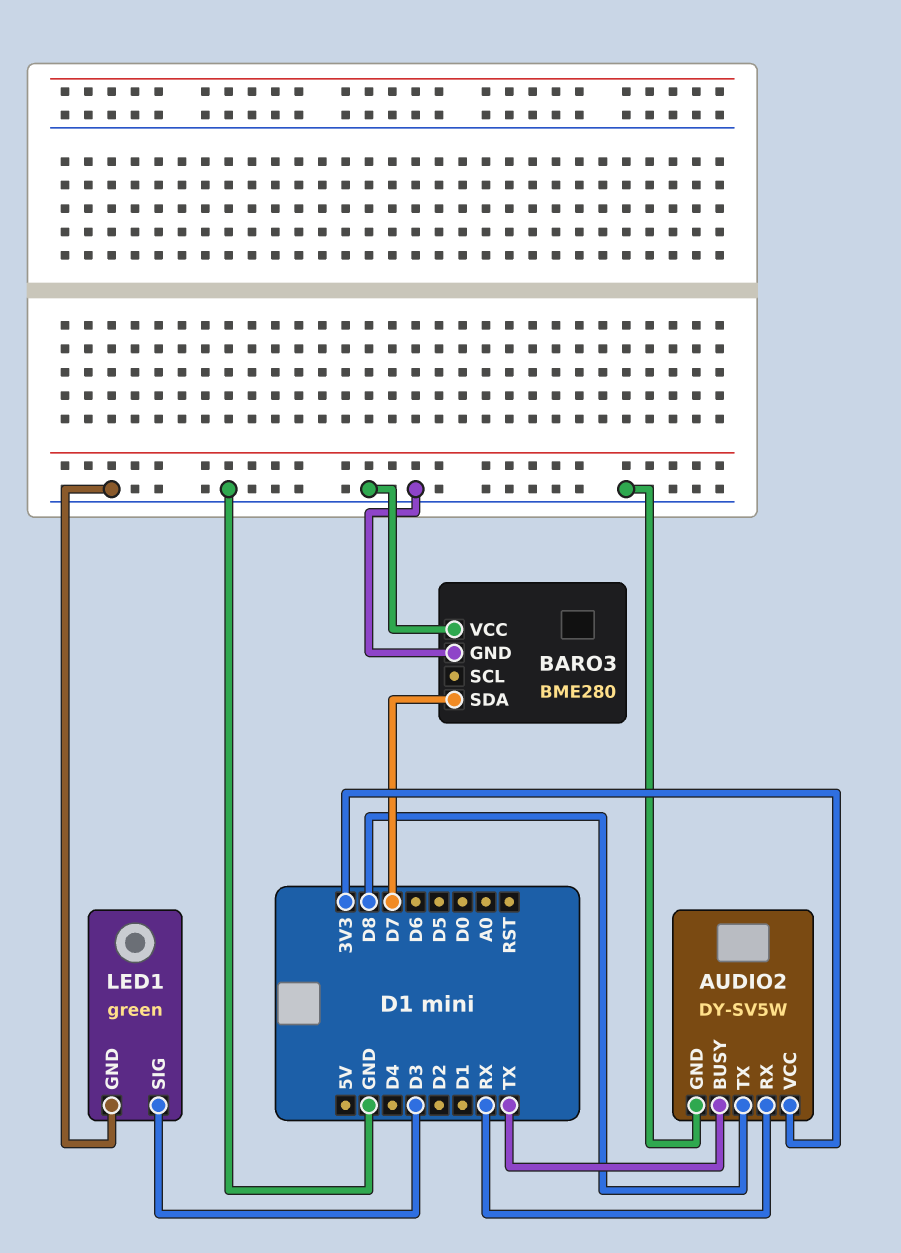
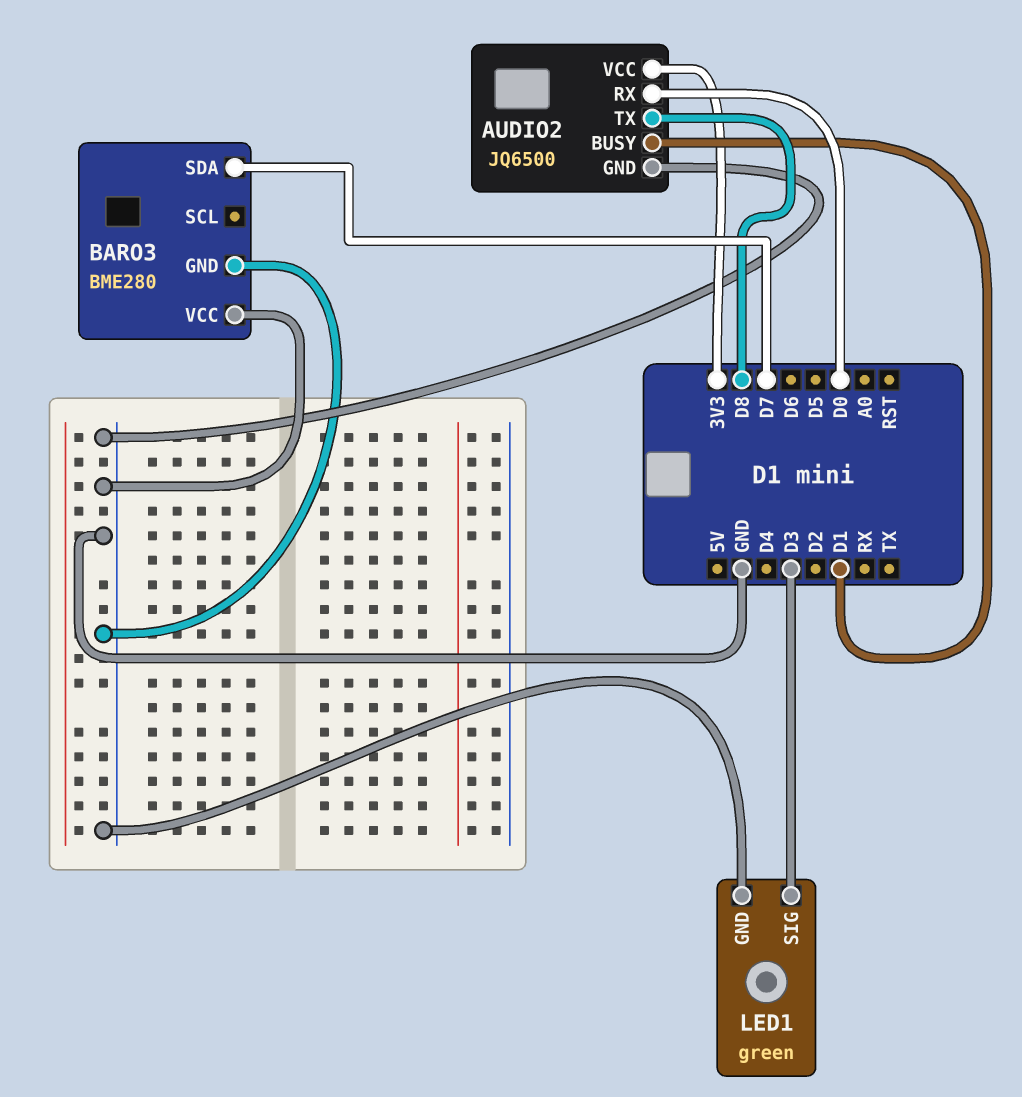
AUDIO2: DY-SV5W -> JQ6500
AUDIO2 pin BUSY: TX -> D1
AUDIO2 pin RX: RX -> D0

